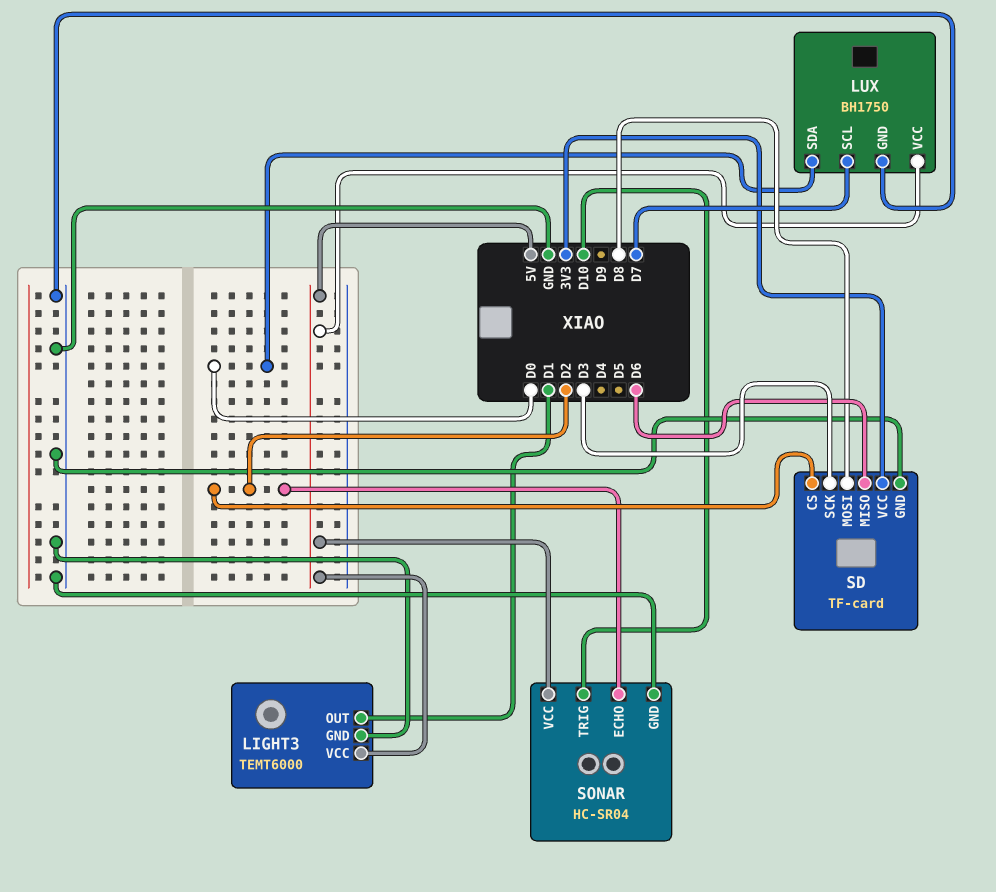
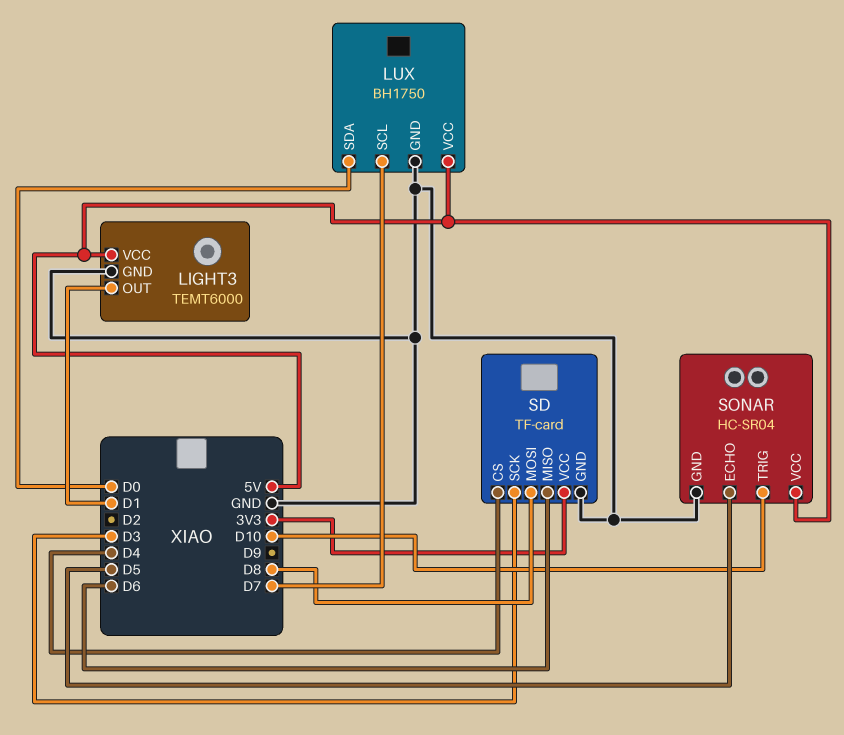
SD pin CS: D2 -> D4
SONAR pin ECHO: D2 -> D5

